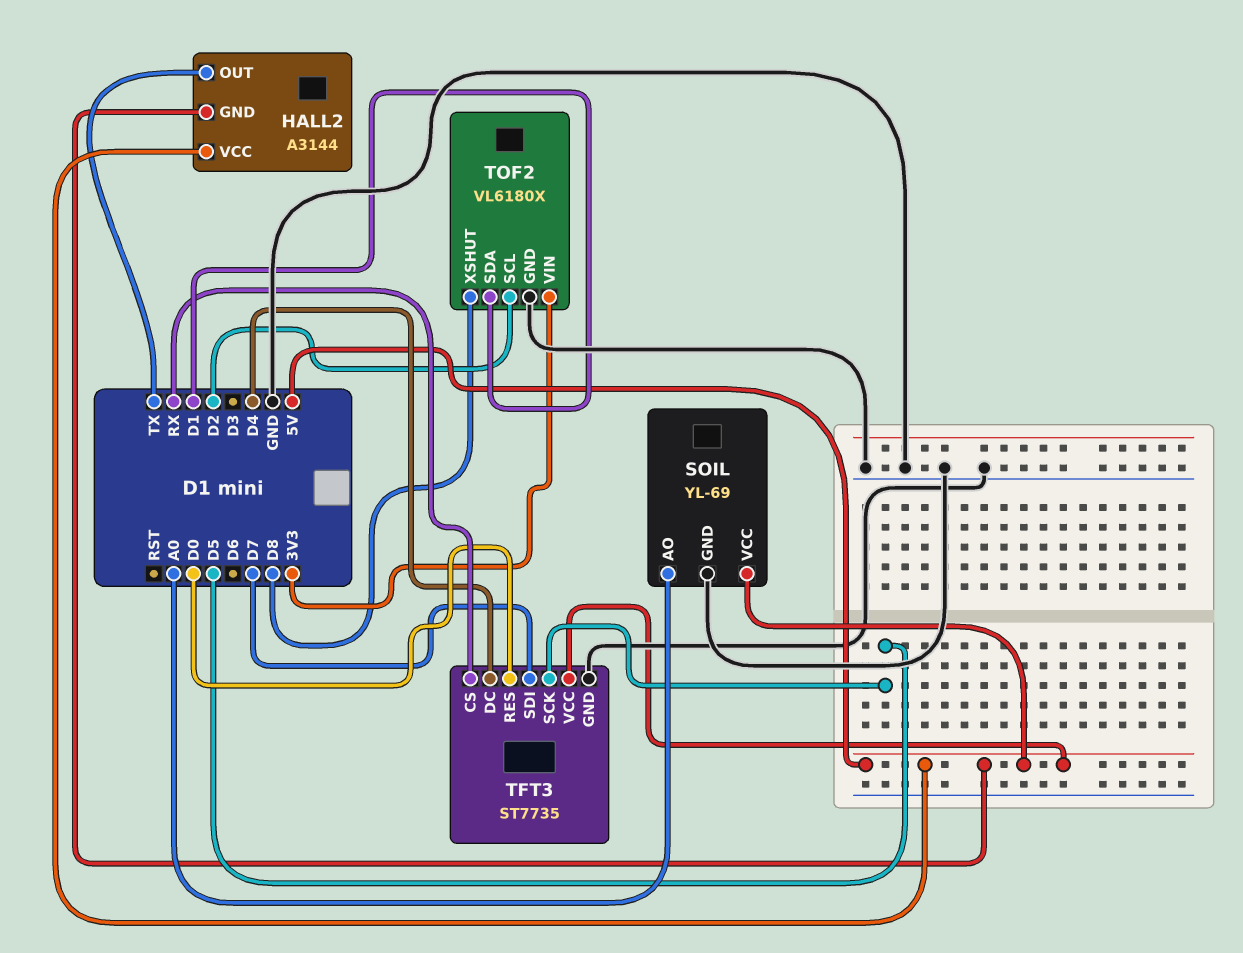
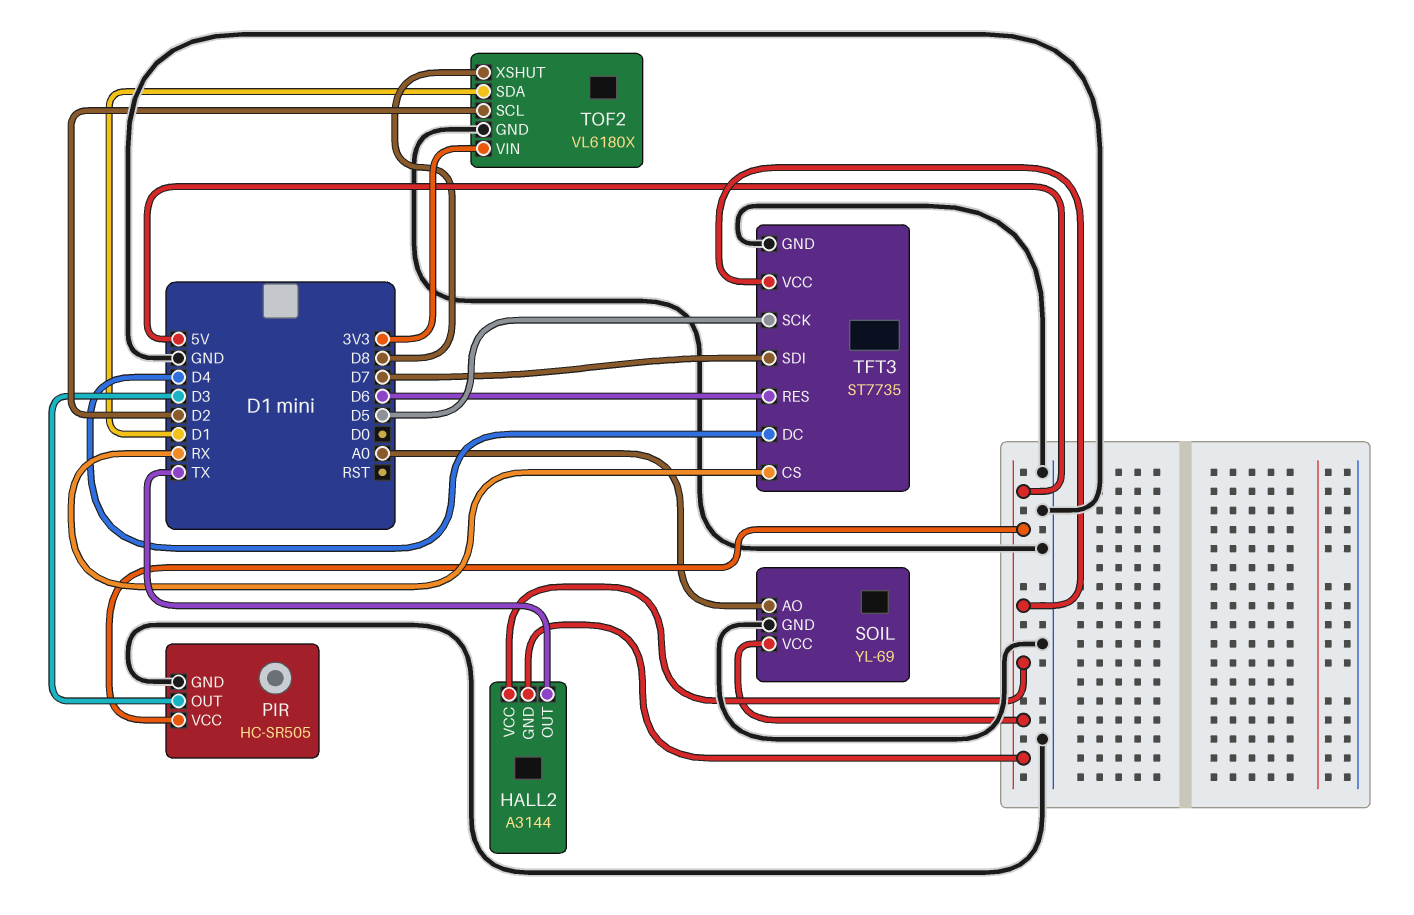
PIR: none -> HC-SR505
PIR pin GND: none -> GND
PIR pin OUT: none -> D3
PIR pin VCC: none -> 5V
TFT3 pin RES: D0 -> D6

